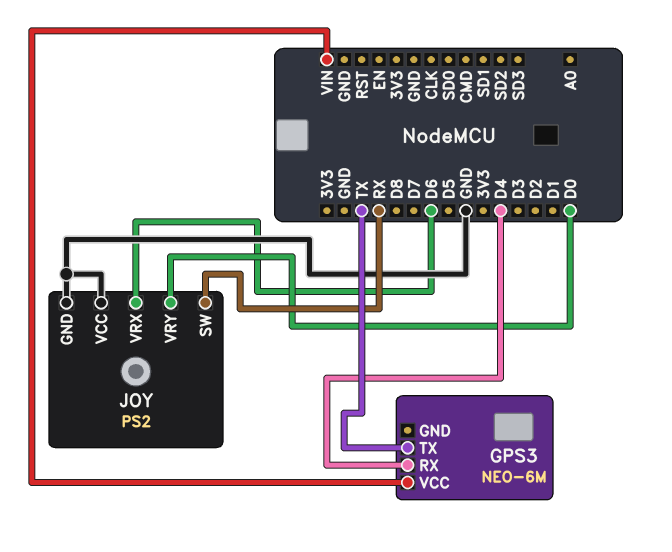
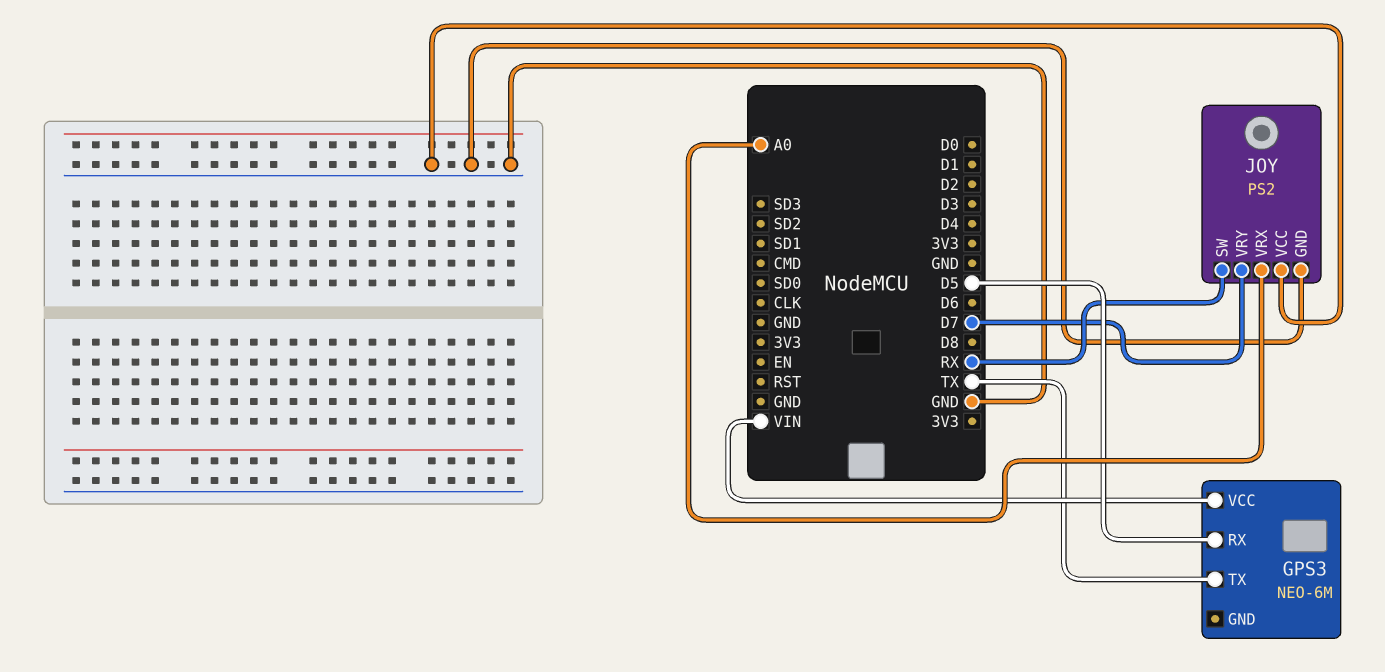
GPS3 pin RX: D4 -> D5
JOY pin VRX: D6 -> A0
JOY pin VRY: D0 -> D7

